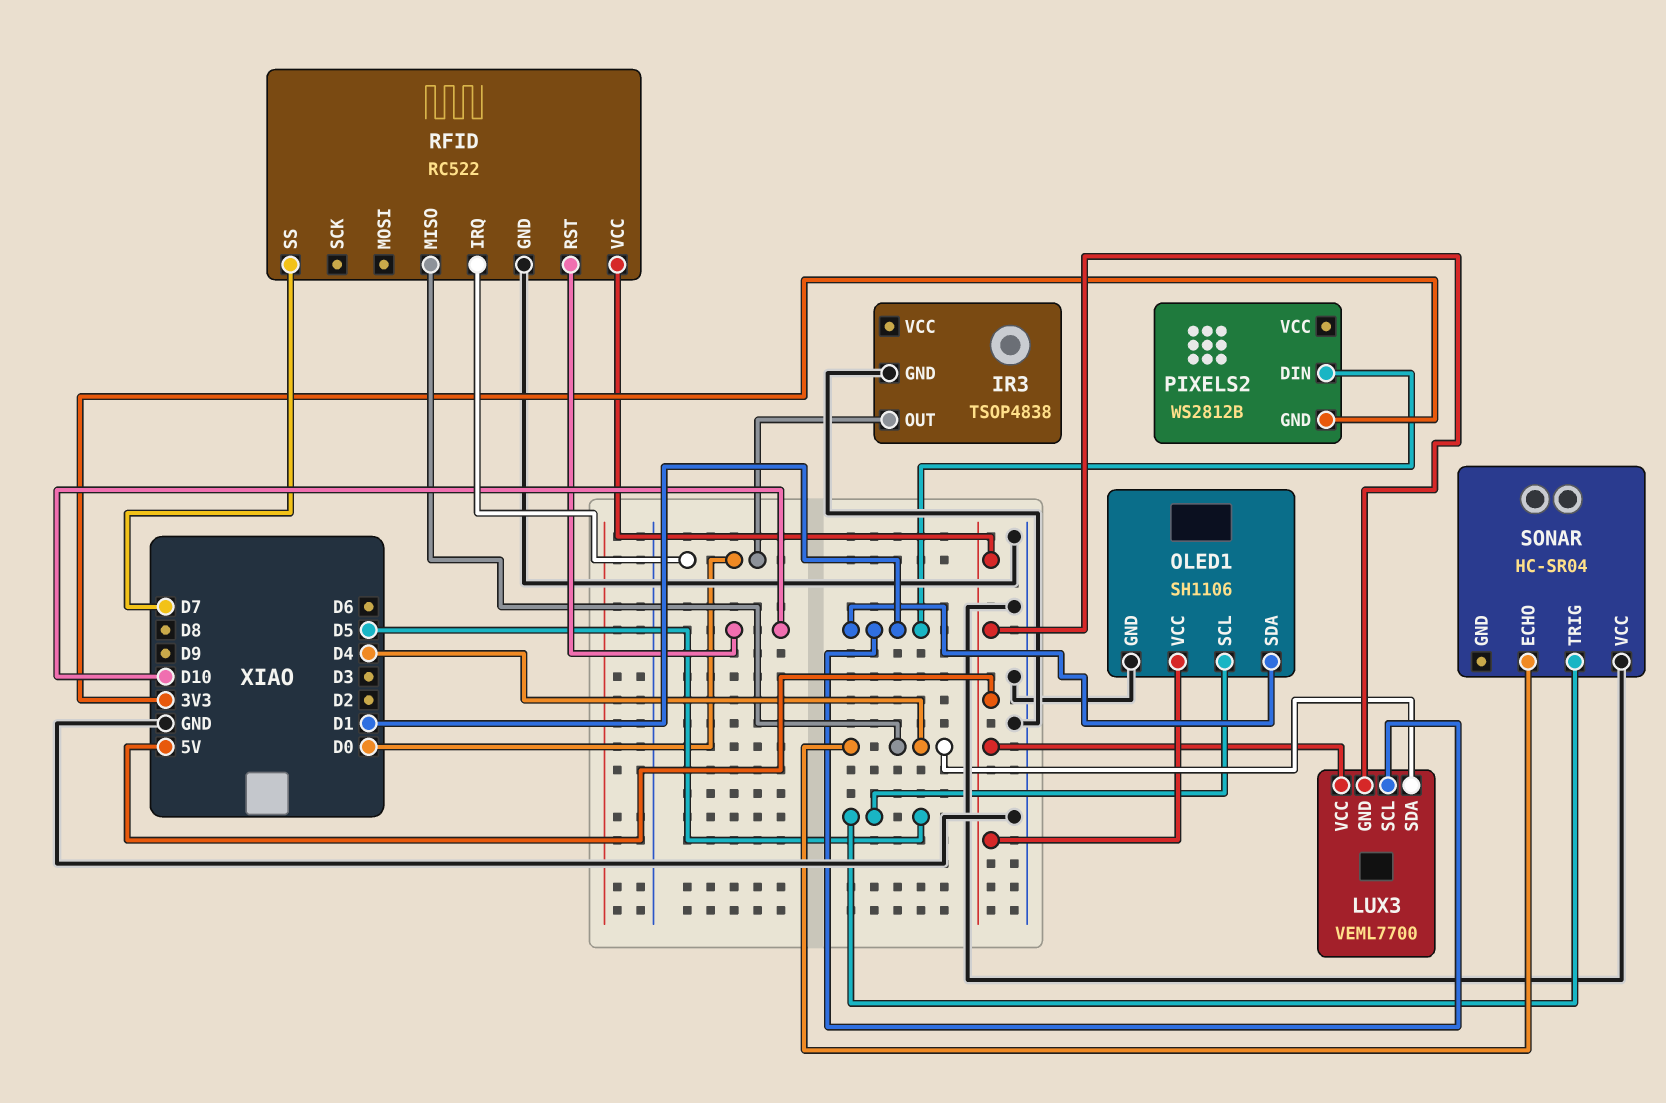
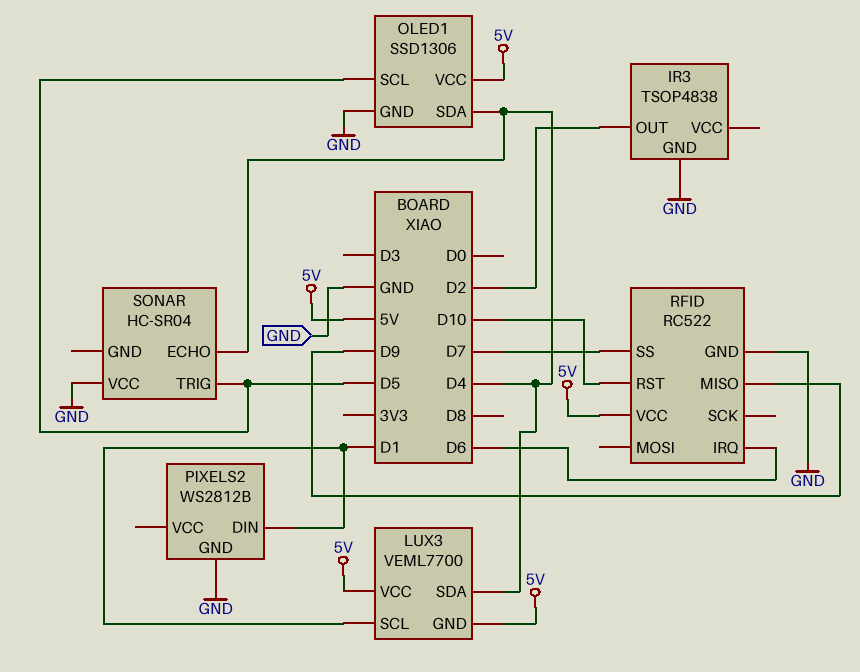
IR3 pin OUT: D0 -> D2
OLED1: SH1106 -> SSD1306
OLED1 pin SDA: D1 -> D4
PIXELS2 pin GND: 3V3 -> GND
RFID pin IRQ: D0 -> D6
RFID pin MISO: D4 -> D9

